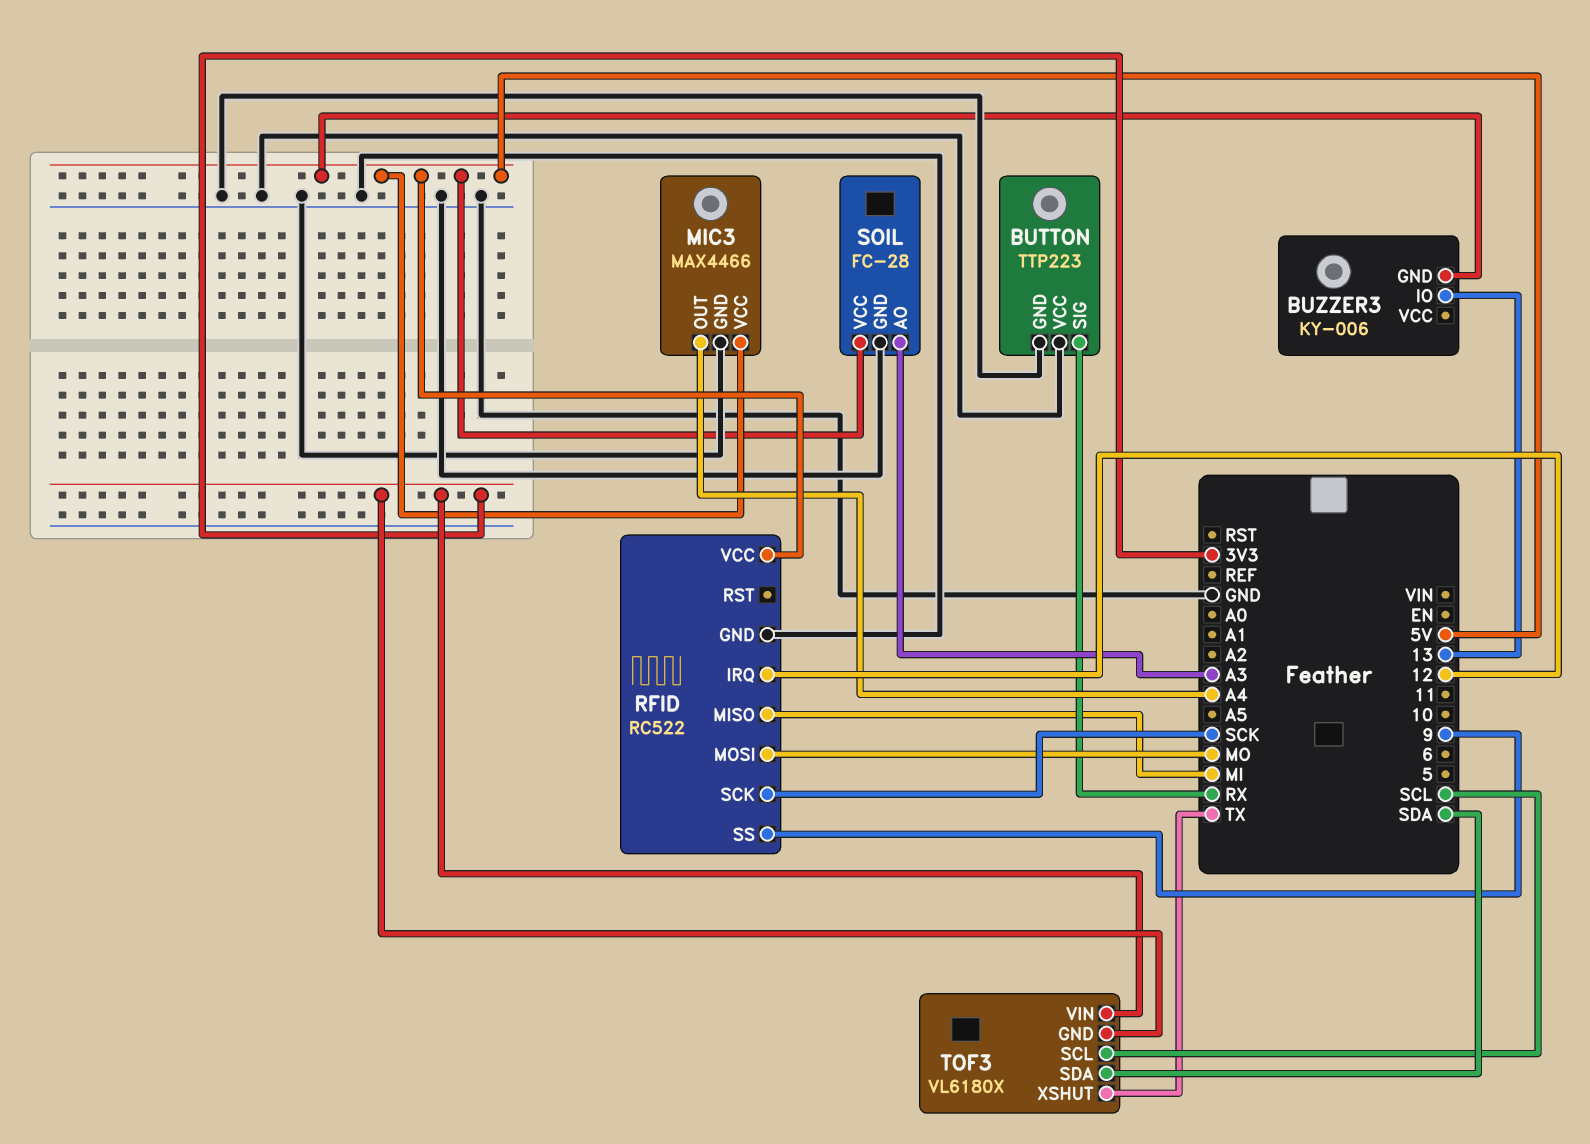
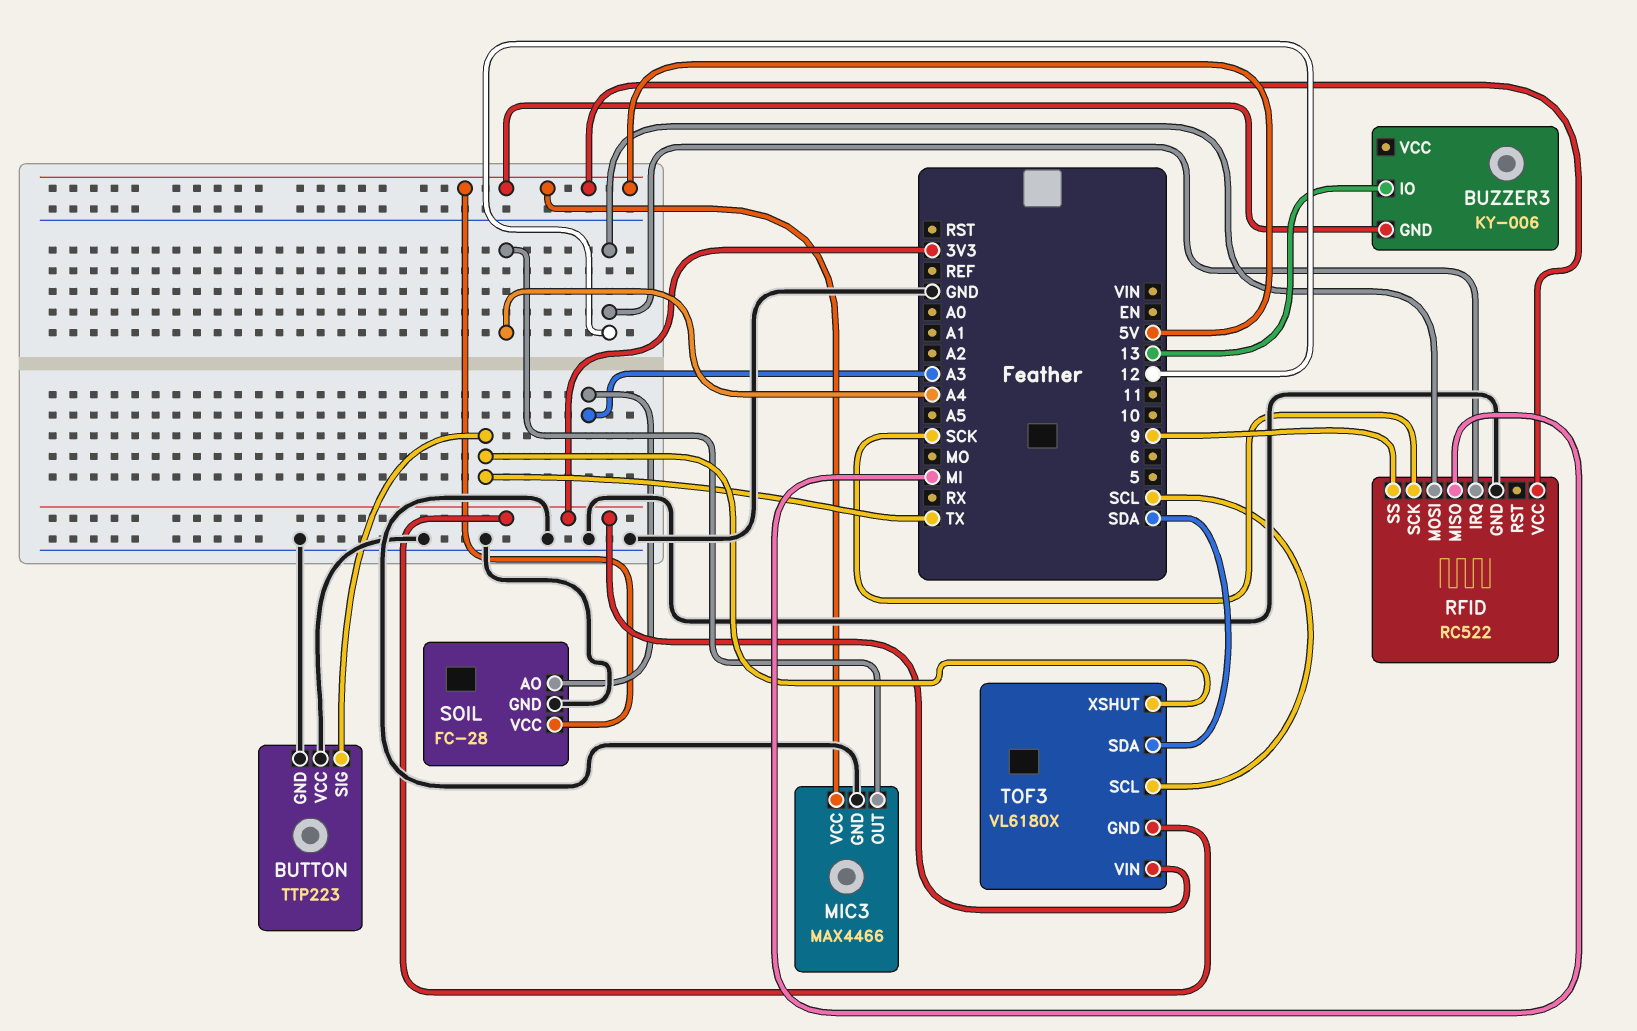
BUTTON pin SIG: RX -> TX
RFID pin MOSI: MO -> 12

